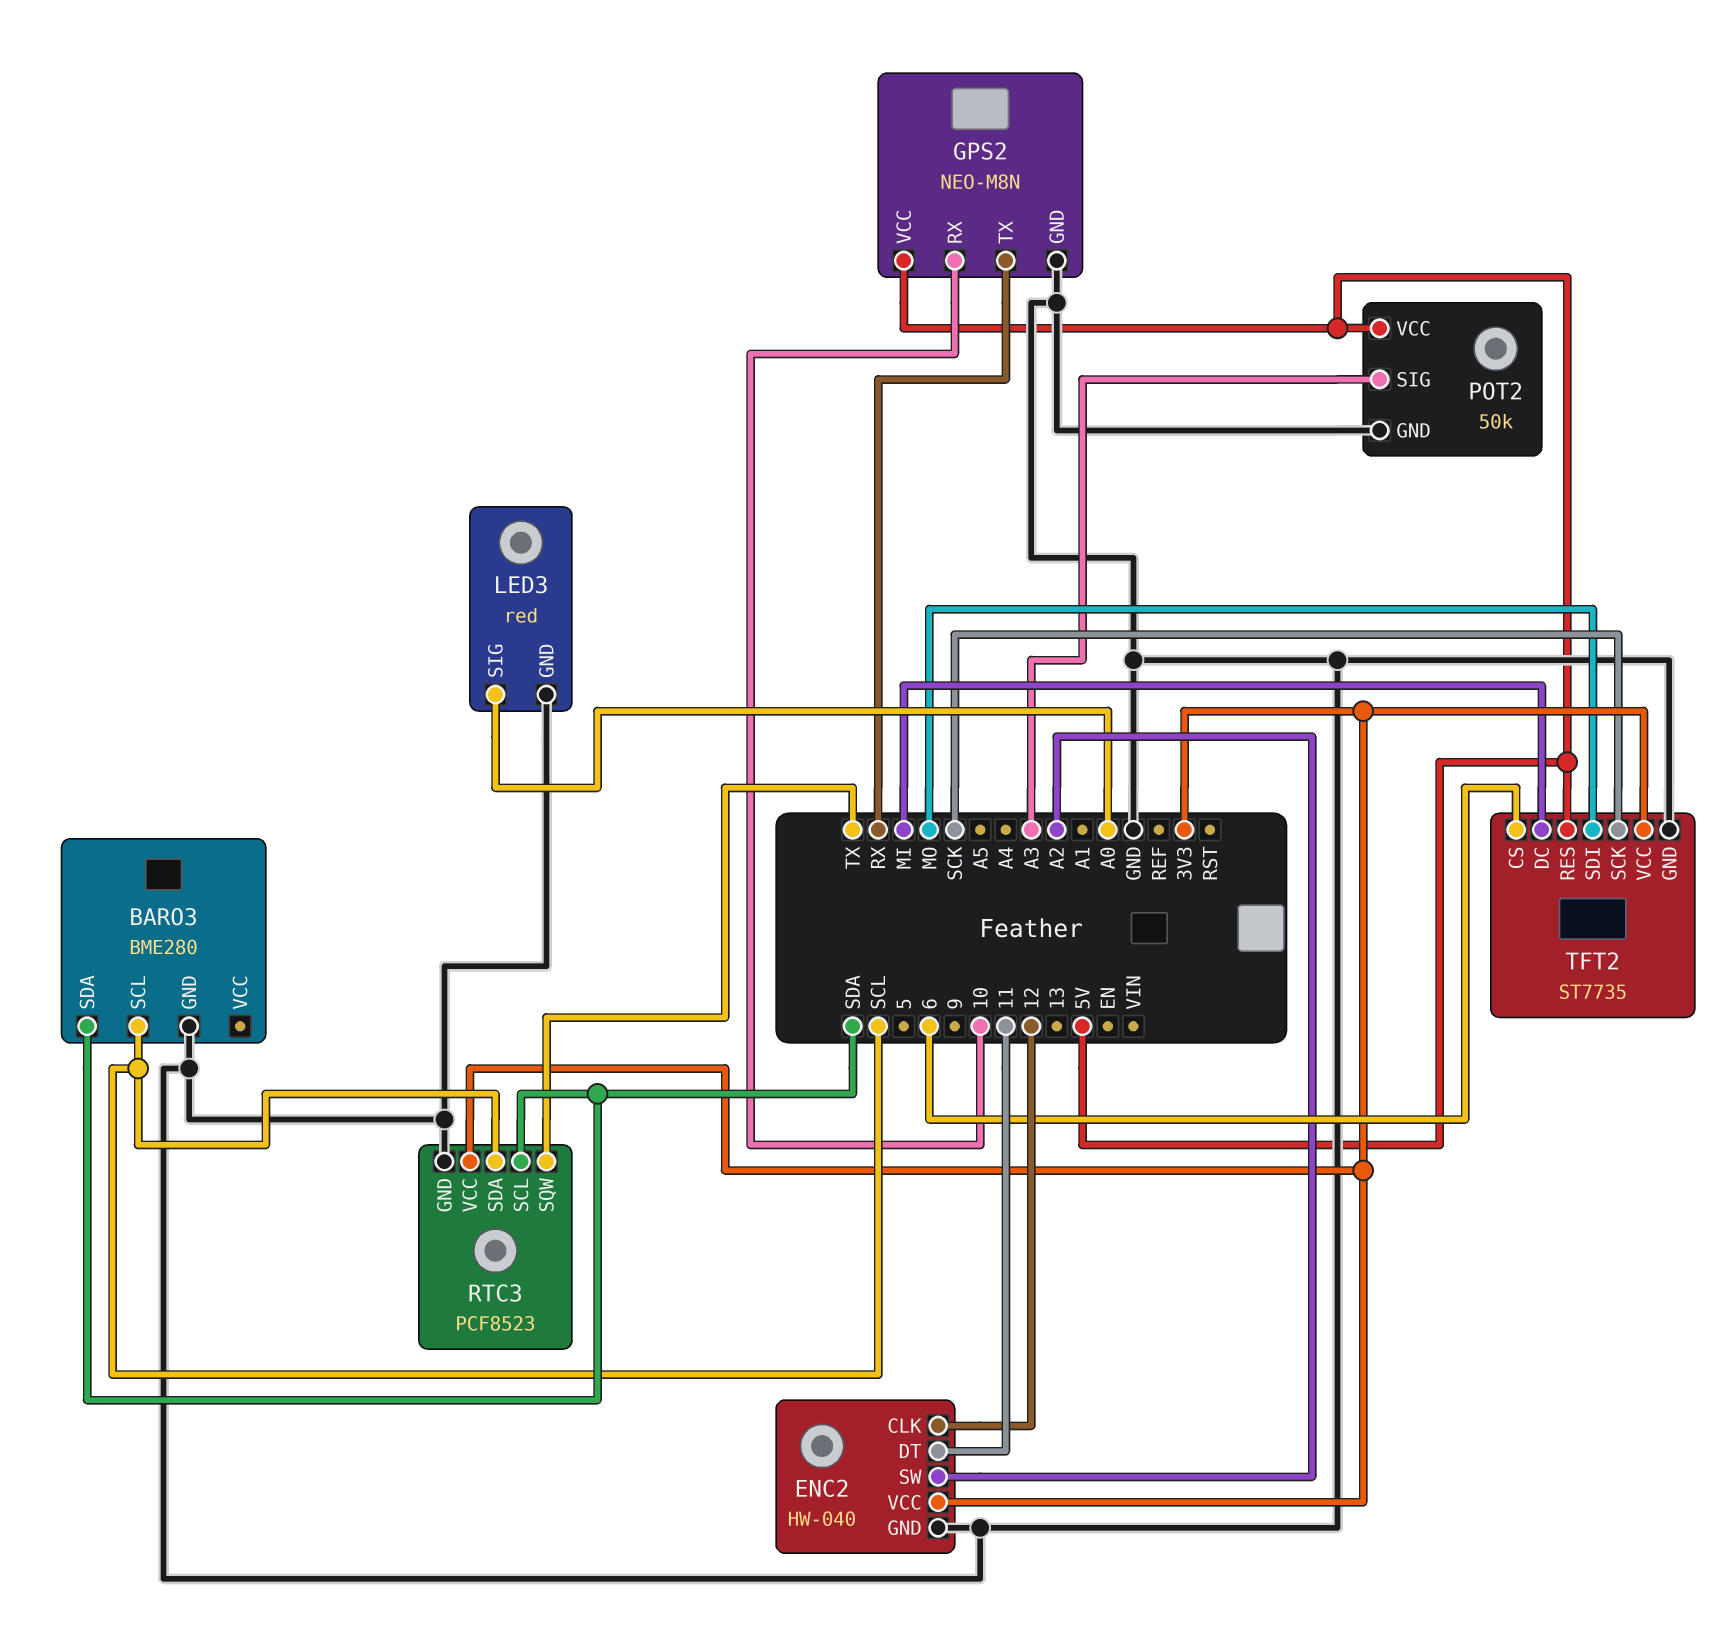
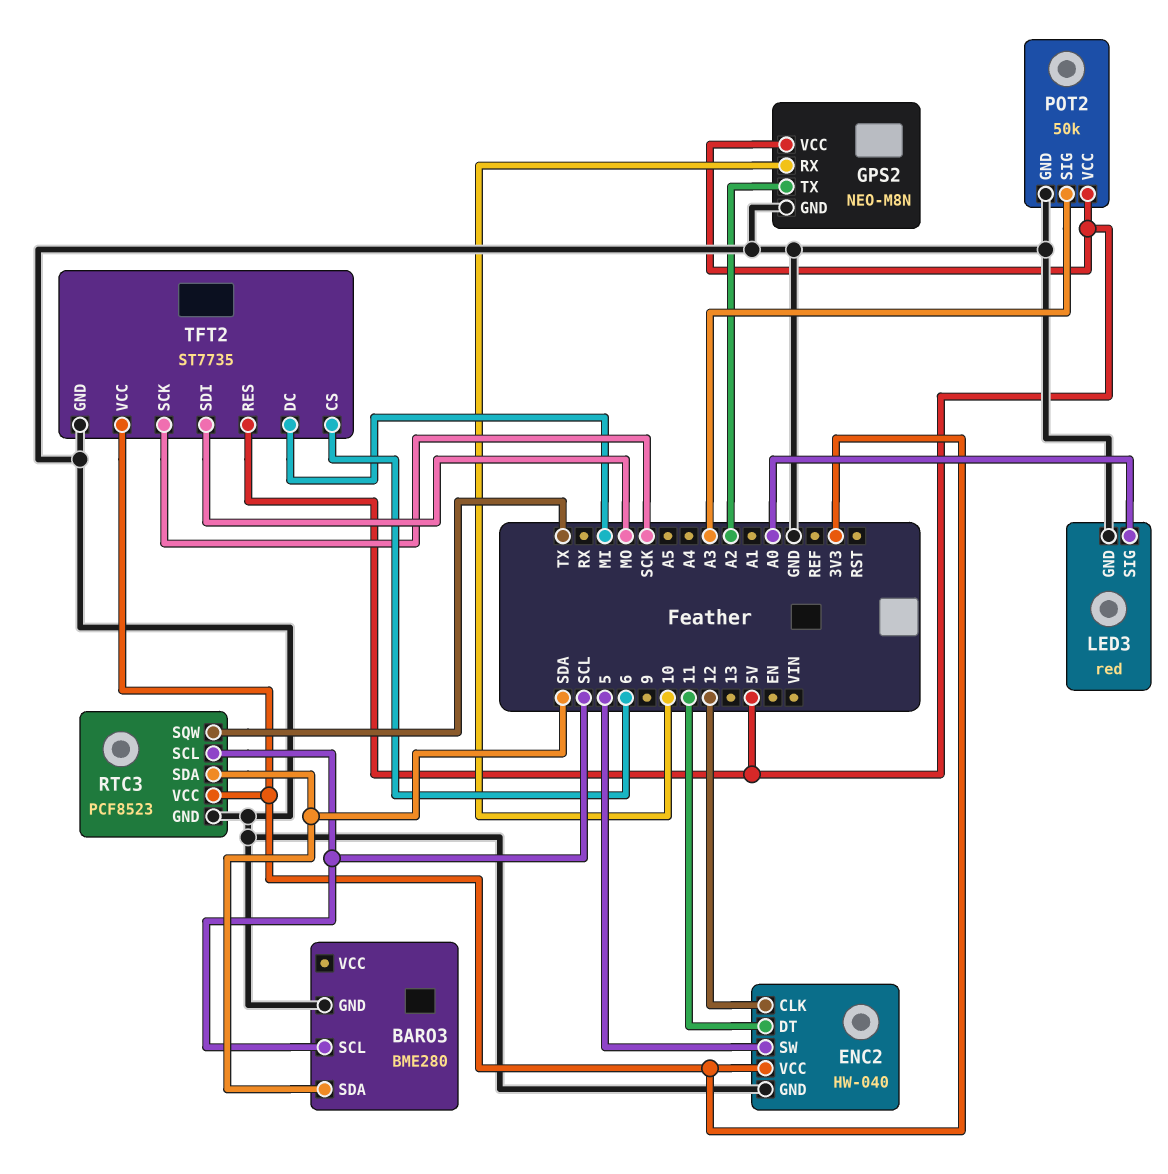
ENC2 pin SW: A2 -> 5
GPS2 pin TX: RX -> A2
RTC3 pin SCL: SDA -> SCL
RTC3 pin SDA: SCL -> SDA

